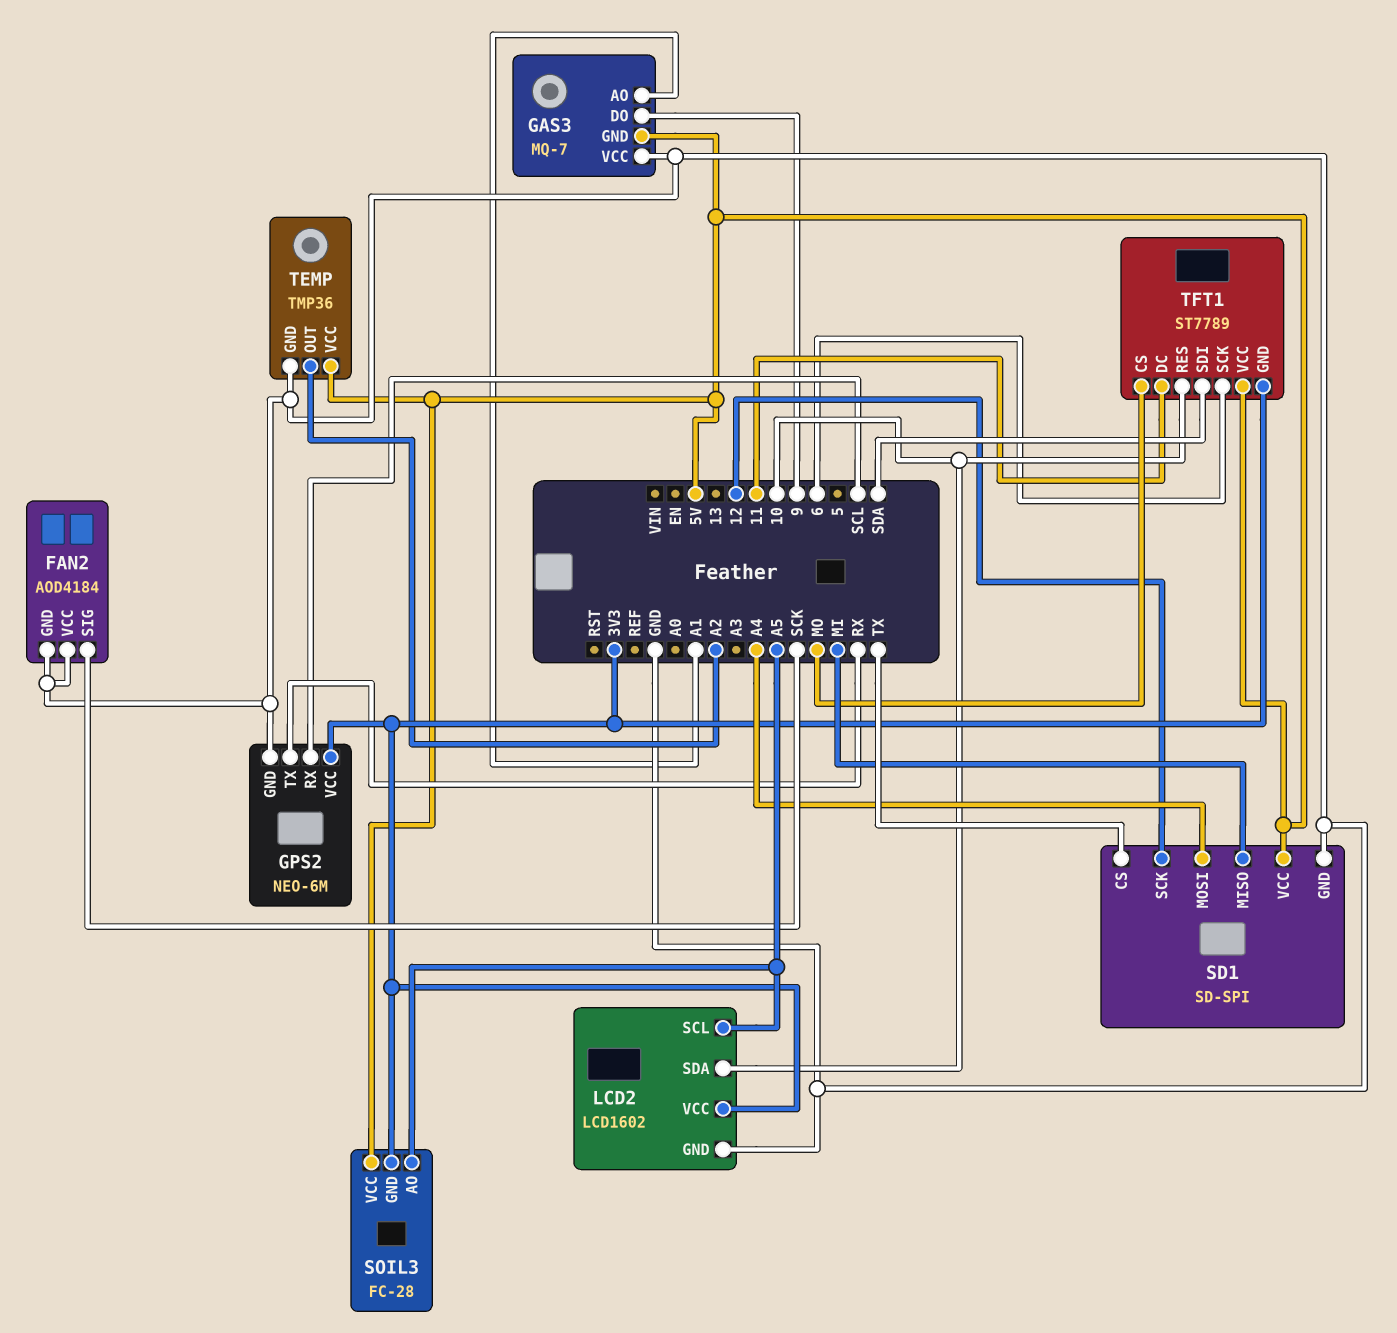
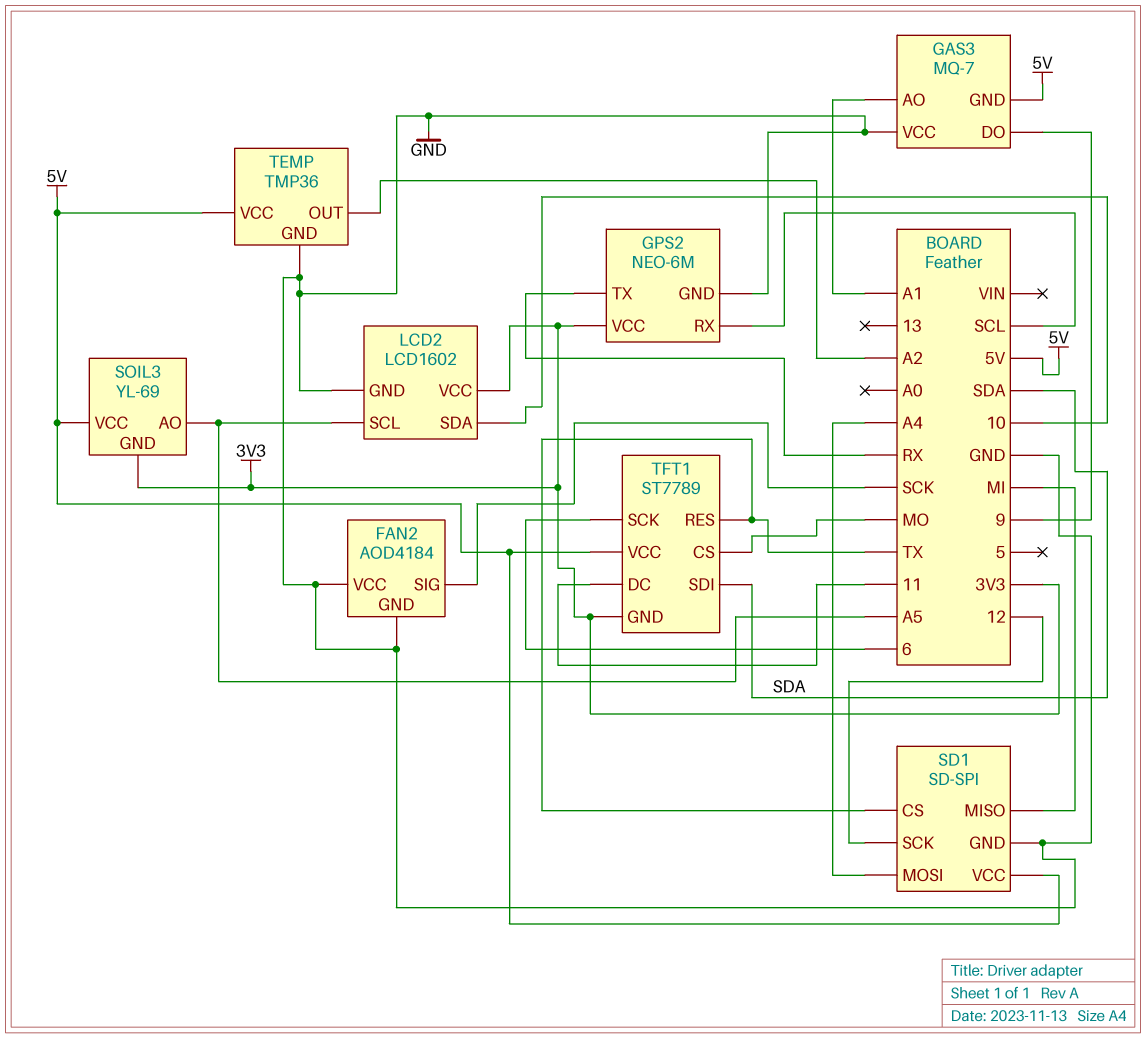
SOIL3: FC-28 -> YL-69
TFT1 pin RES: 10 -> TX

